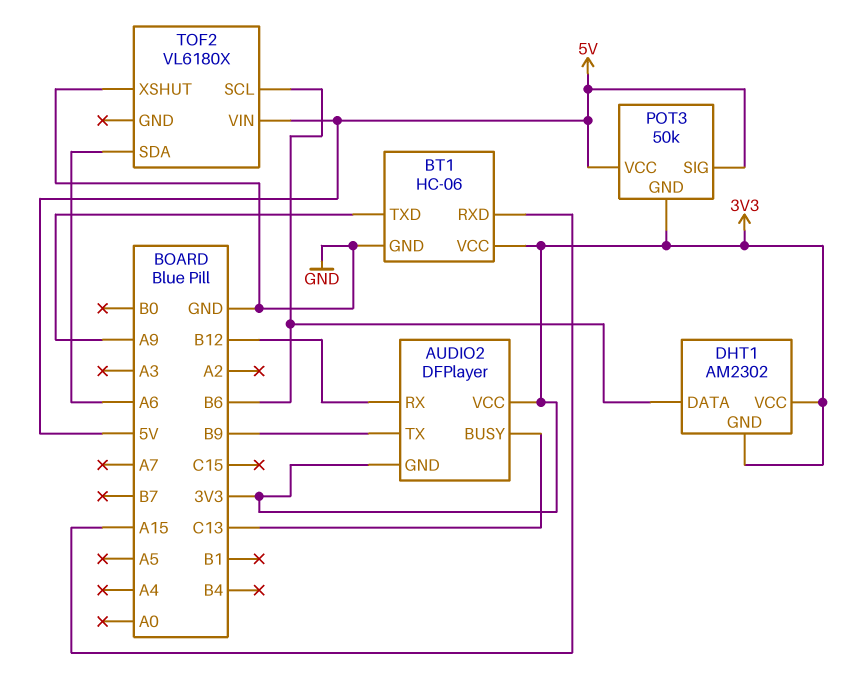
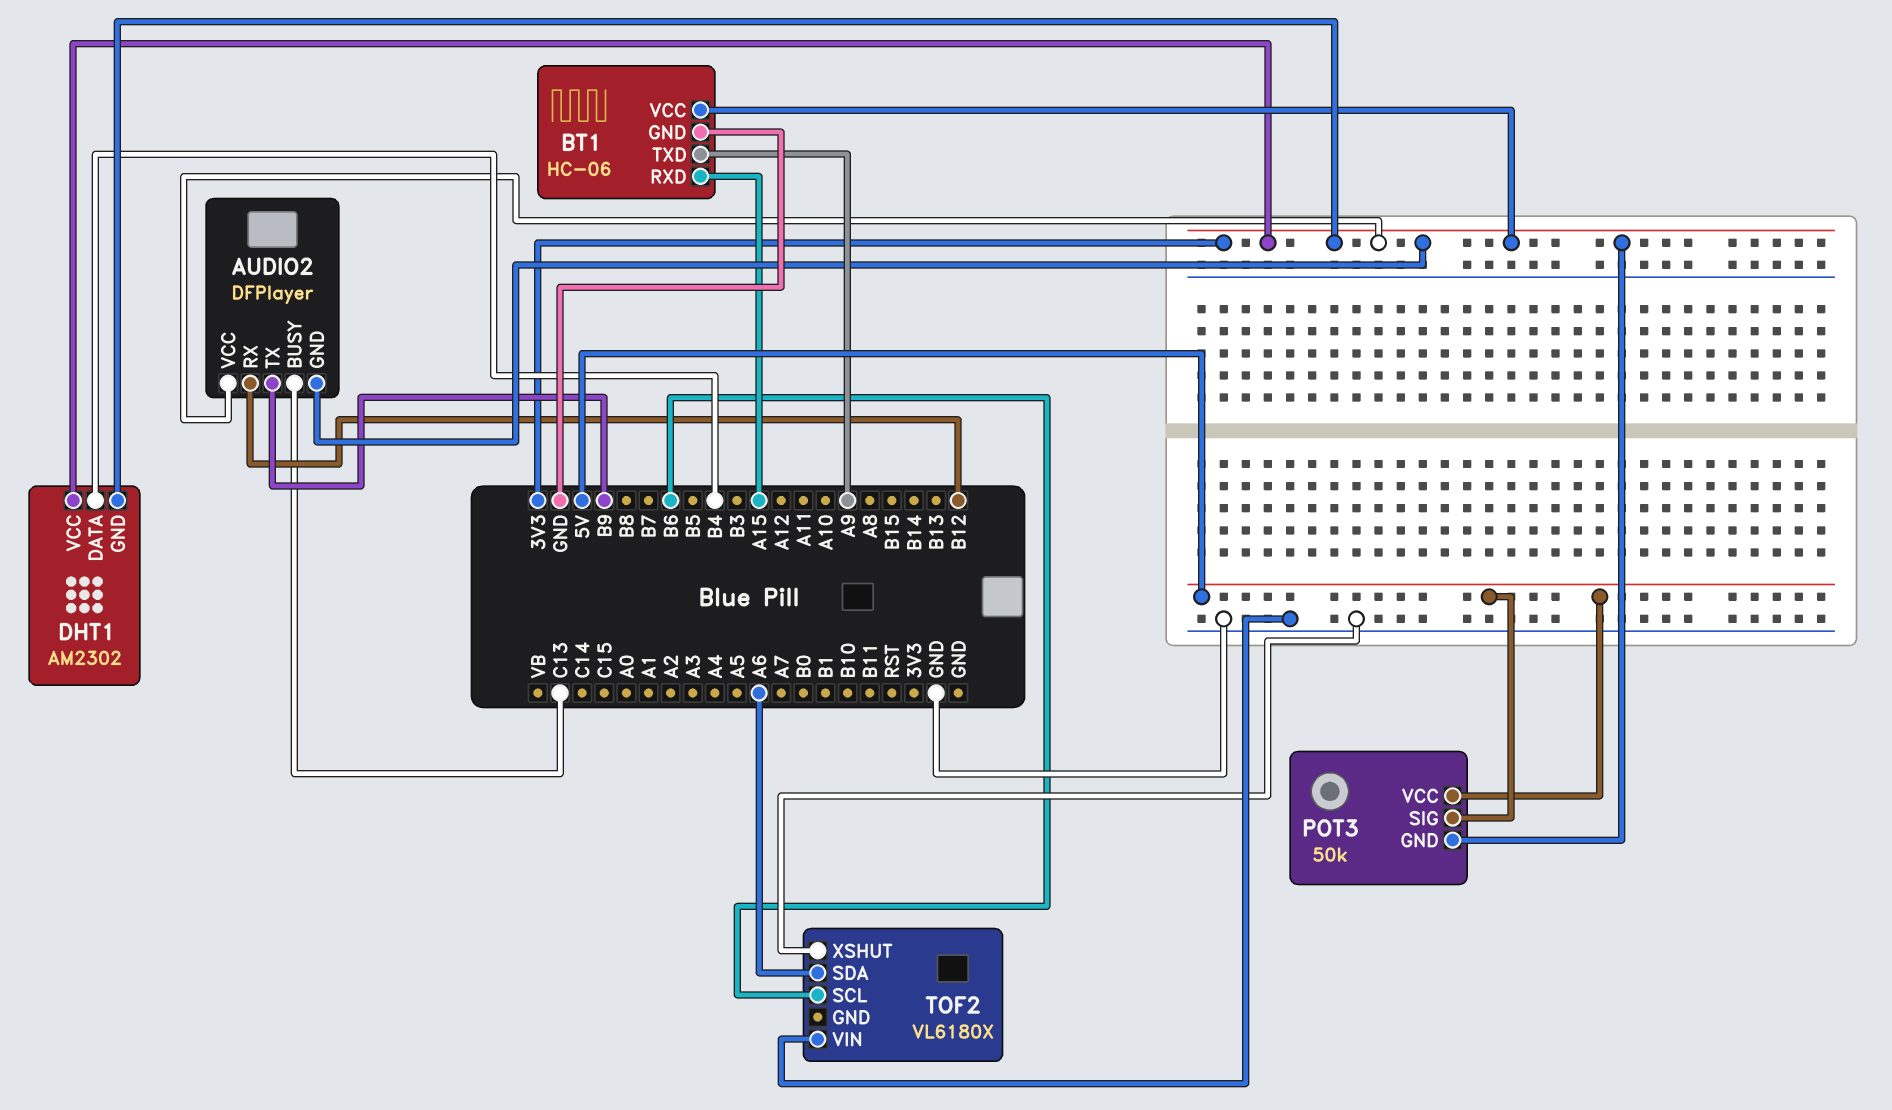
DHT1 pin DATA: B6 -> B4
TOF2 pin VIN: 5V -> GND

